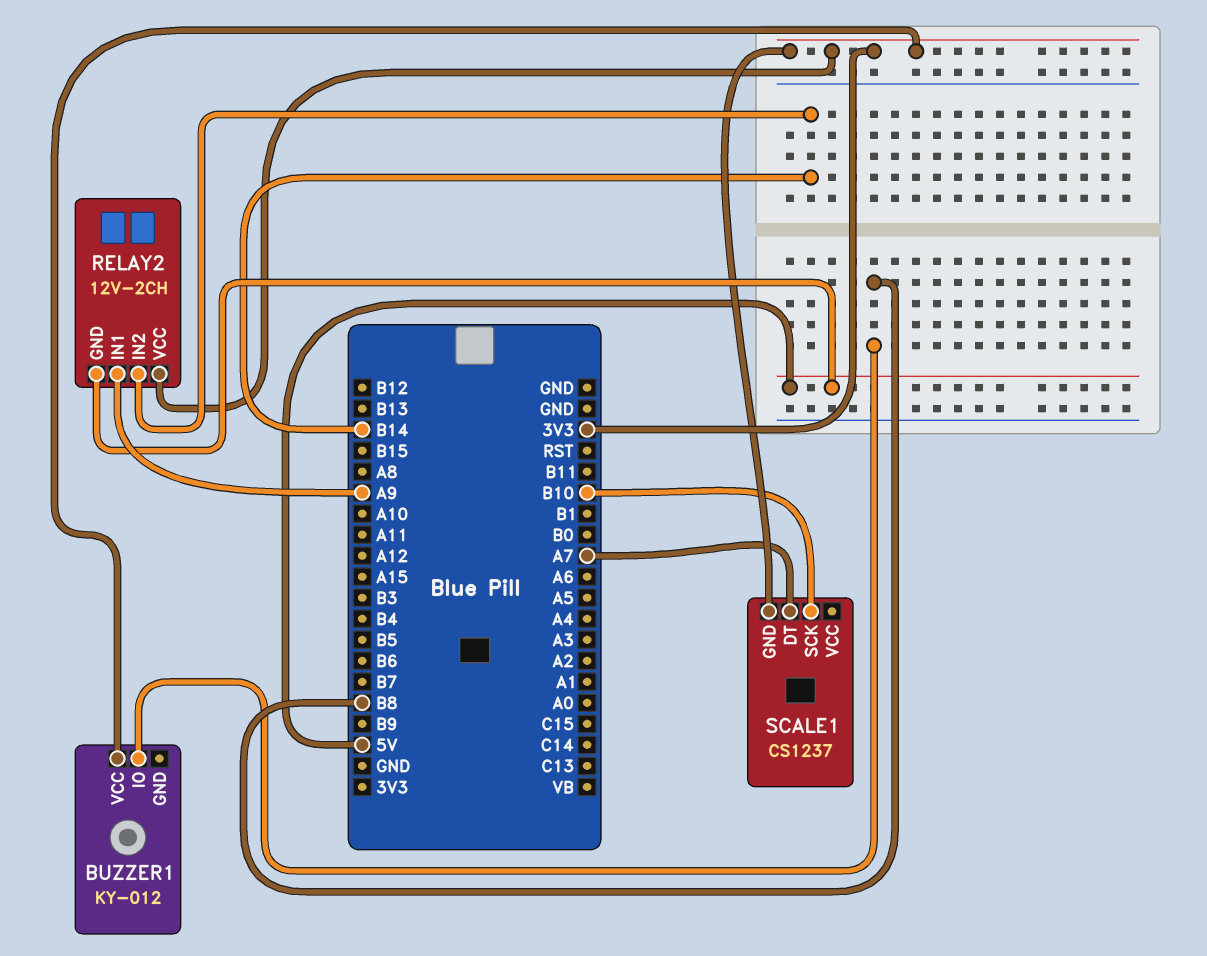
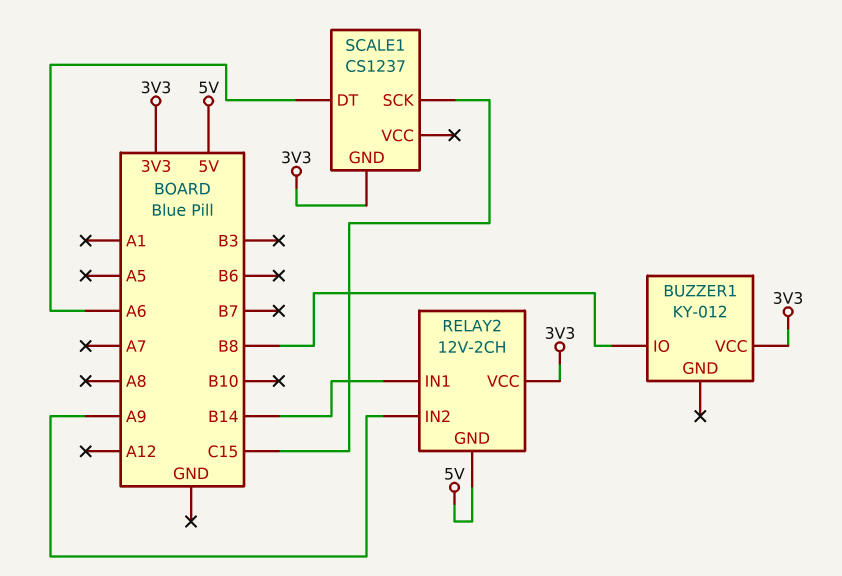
RELAY2 pin IN1: A9 -> B14
RELAY2 pin IN2: B14 -> A9
SCALE1 pin DT: A7 -> A6
SCALE1 pin SCK: B10 -> C15

